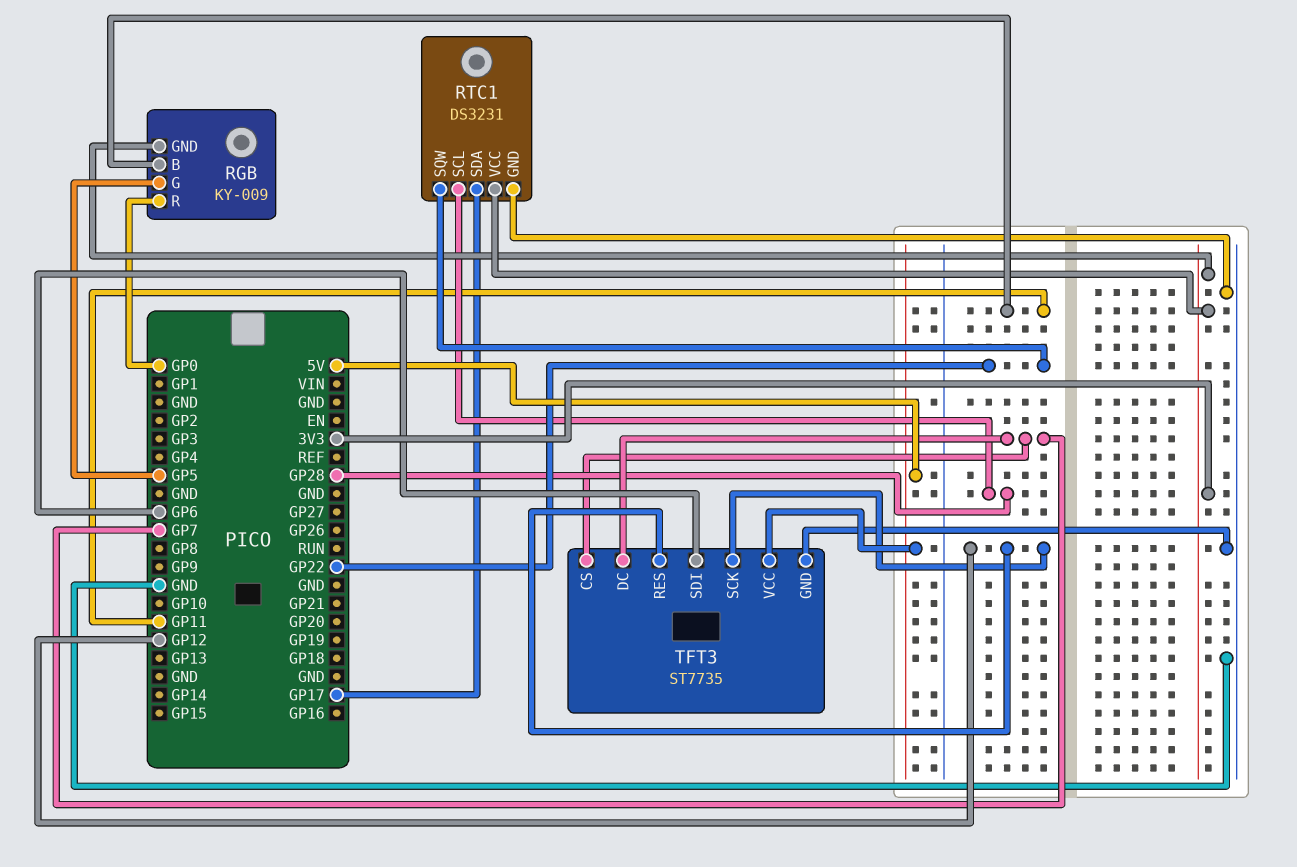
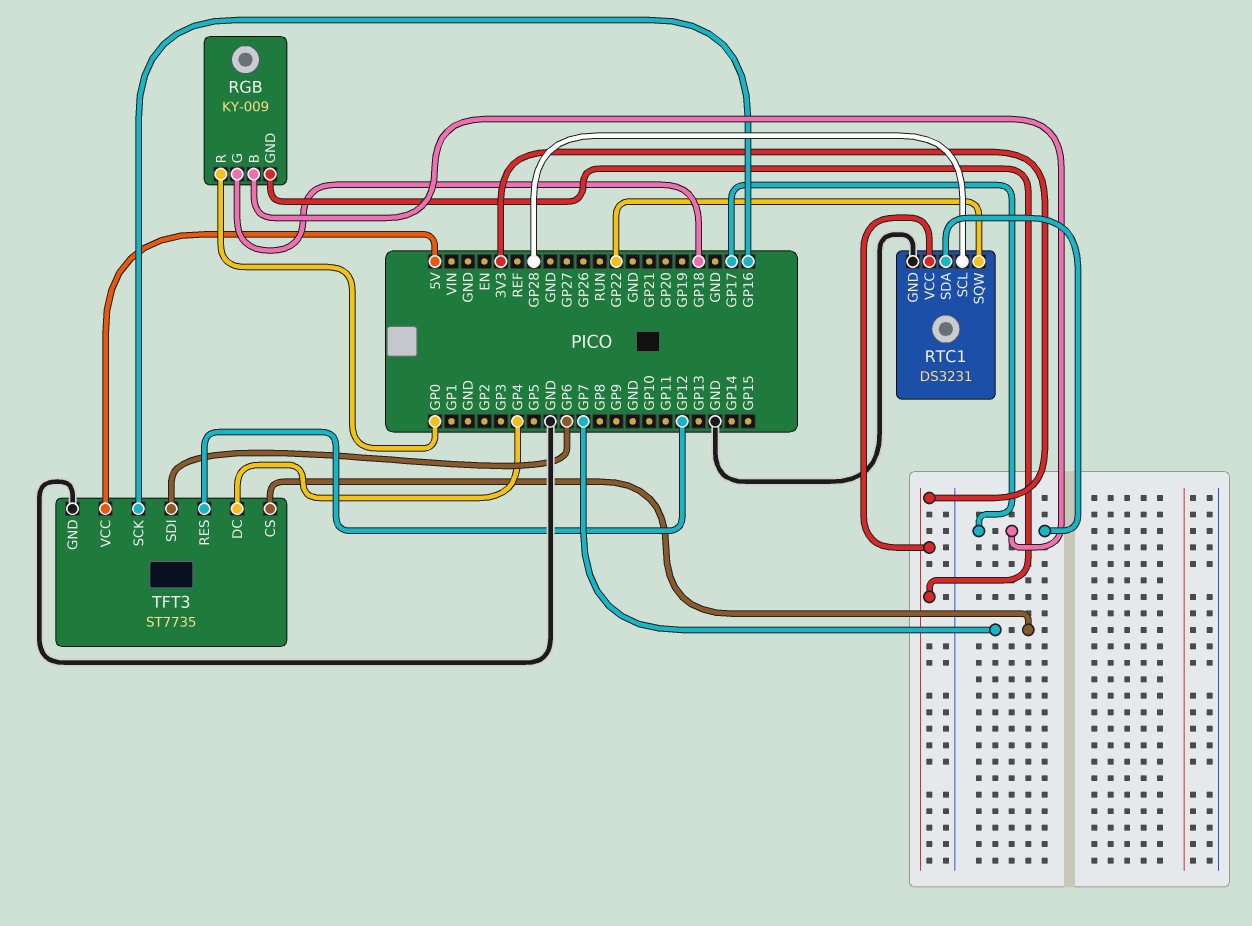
RGB pin B: GP11 -> GP17
RGB pin G: GP5 -> GP18
TFT3 pin DC: GP7 -> GP4
TFT3 pin SCK: GP12 -> GP16

